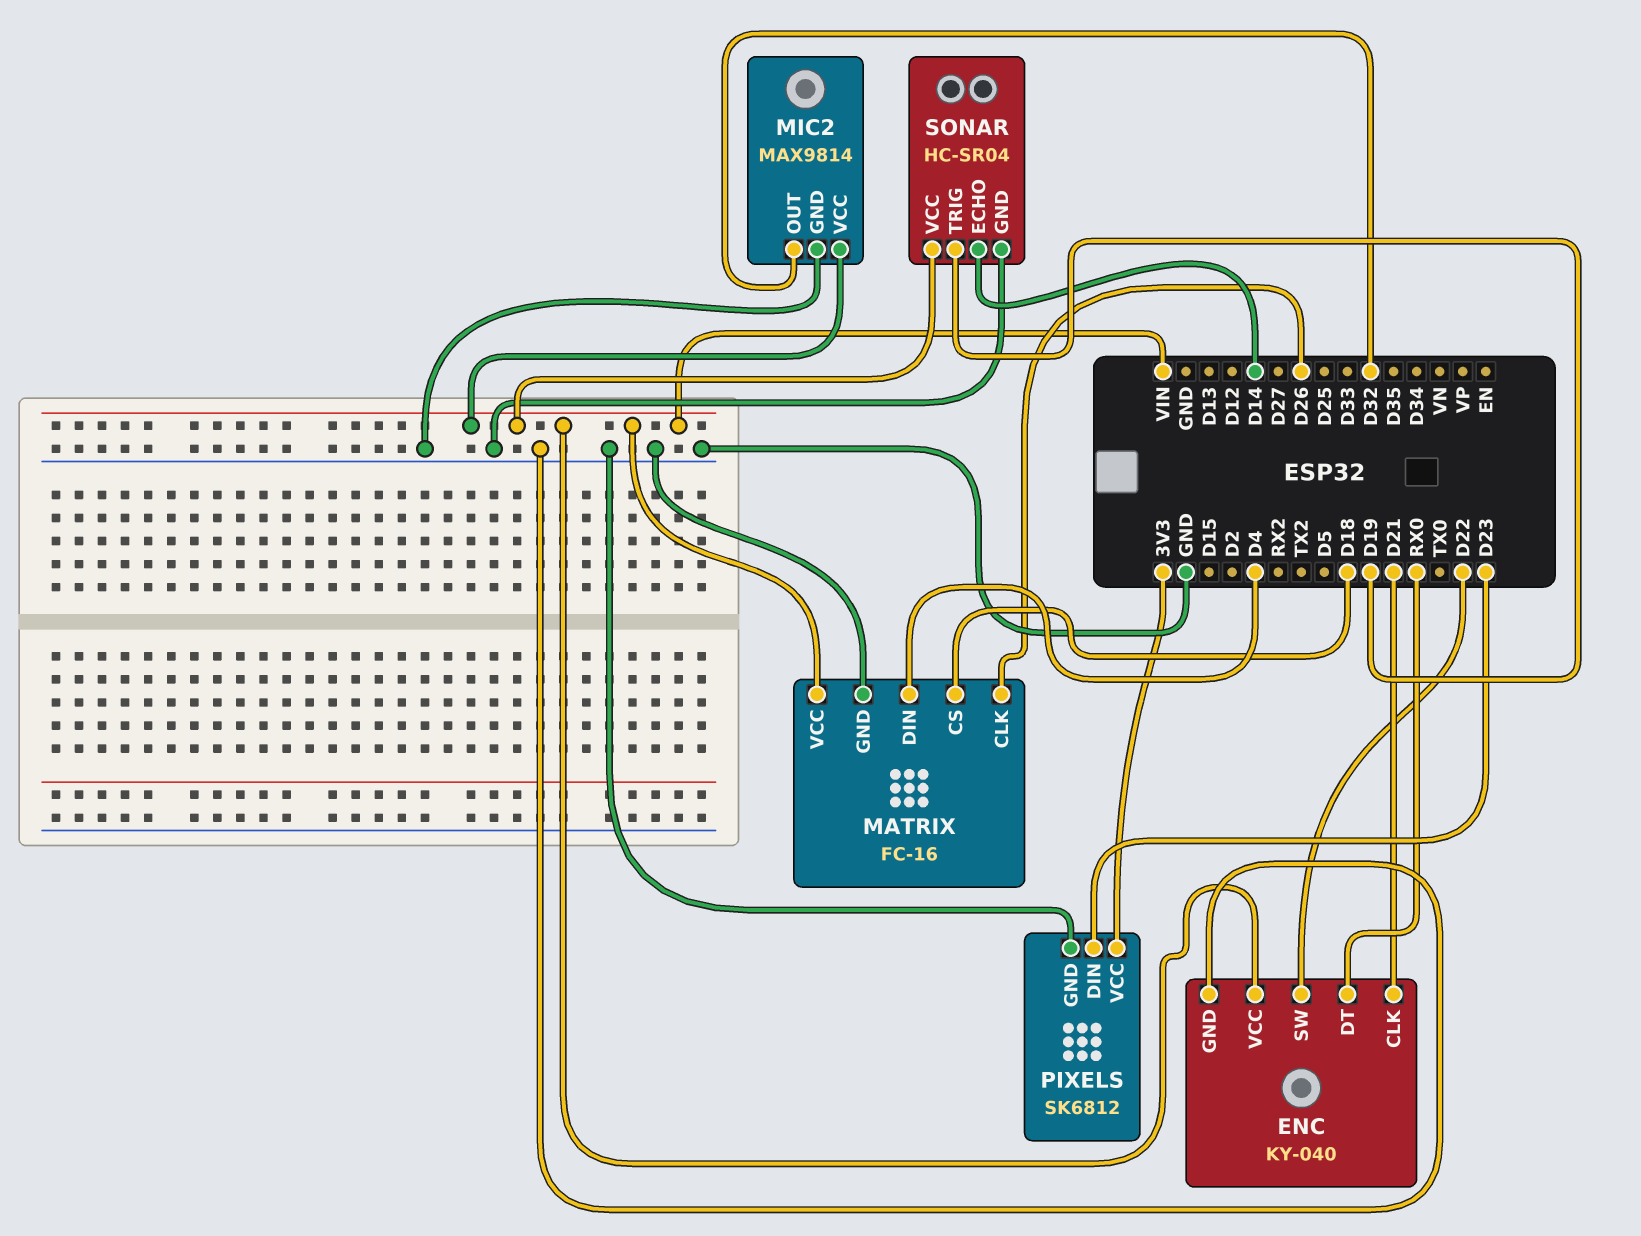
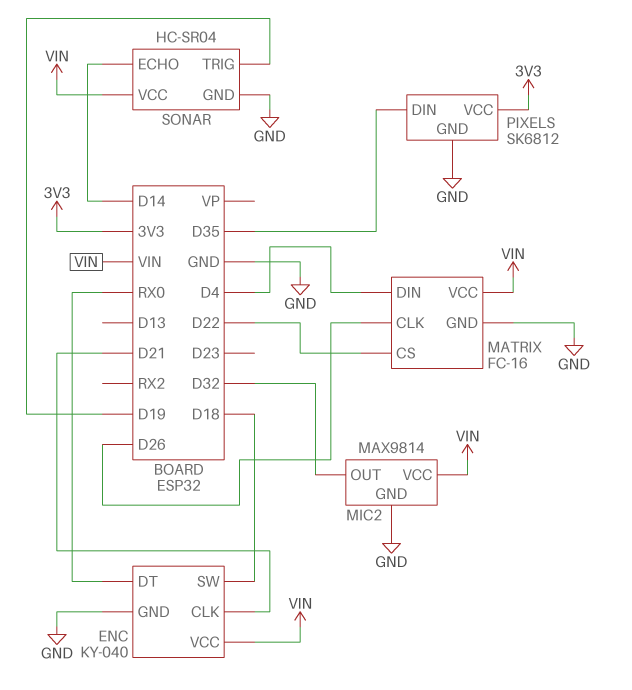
ENC pin SW: D22 -> D18
MATRIX pin CS: D18 -> D22
PIXELS pin DIN: D23 -> D35

